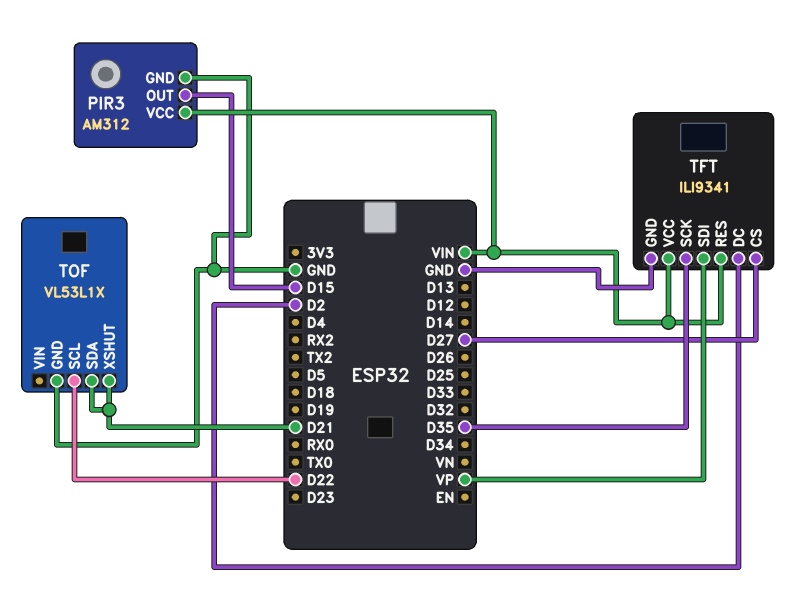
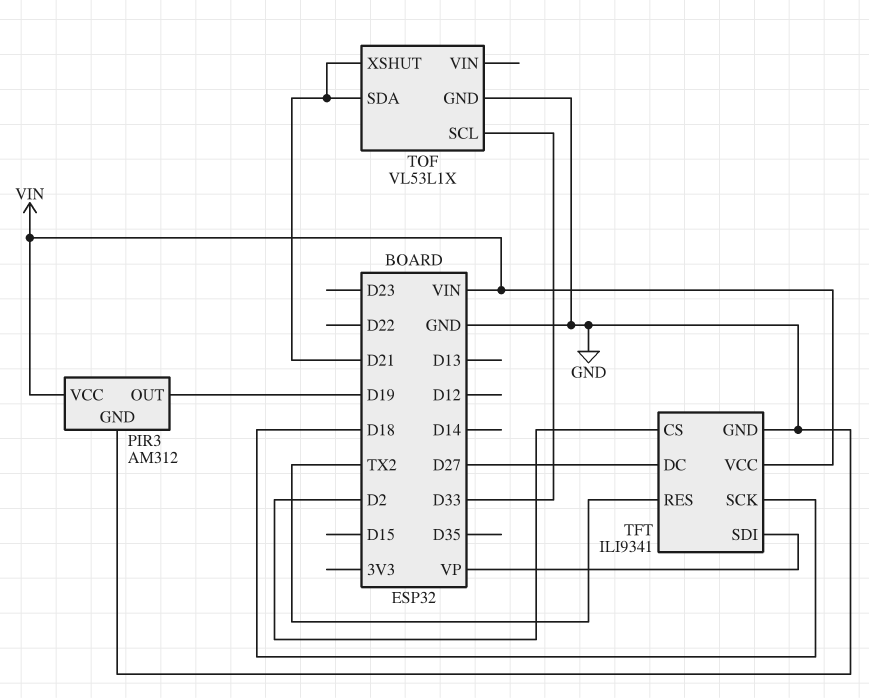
PIR3 pin OUT: D15 -> D19
TFT pin CS: D27 -> D2
TFT pin DC: D2 -> D27
TFT pin RES: VIN -> TX2
TFT pin SCK: D35 -> D18
TOF pin SCL: D22 -> D33

